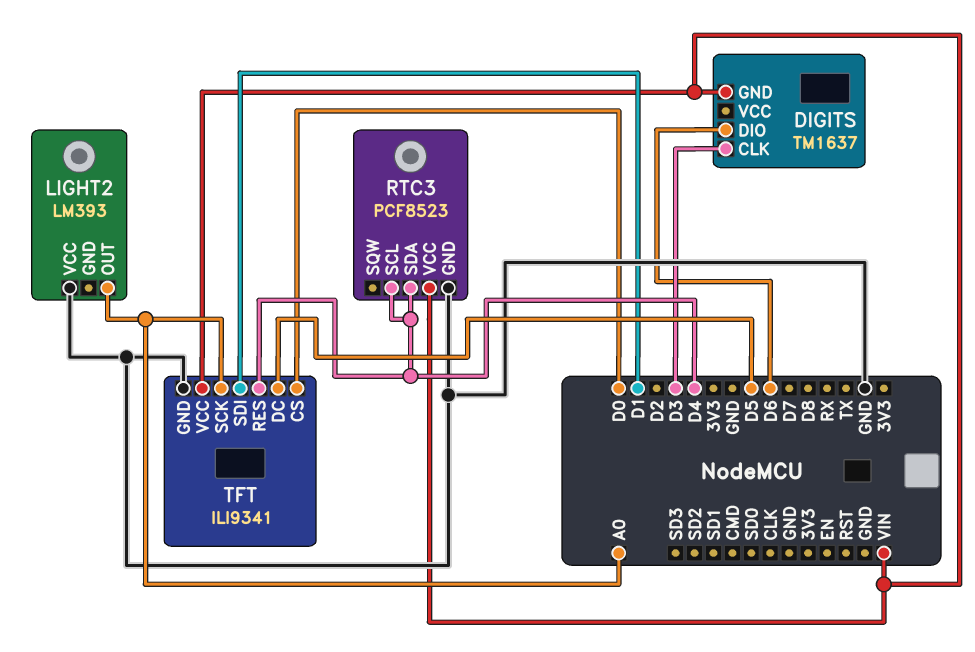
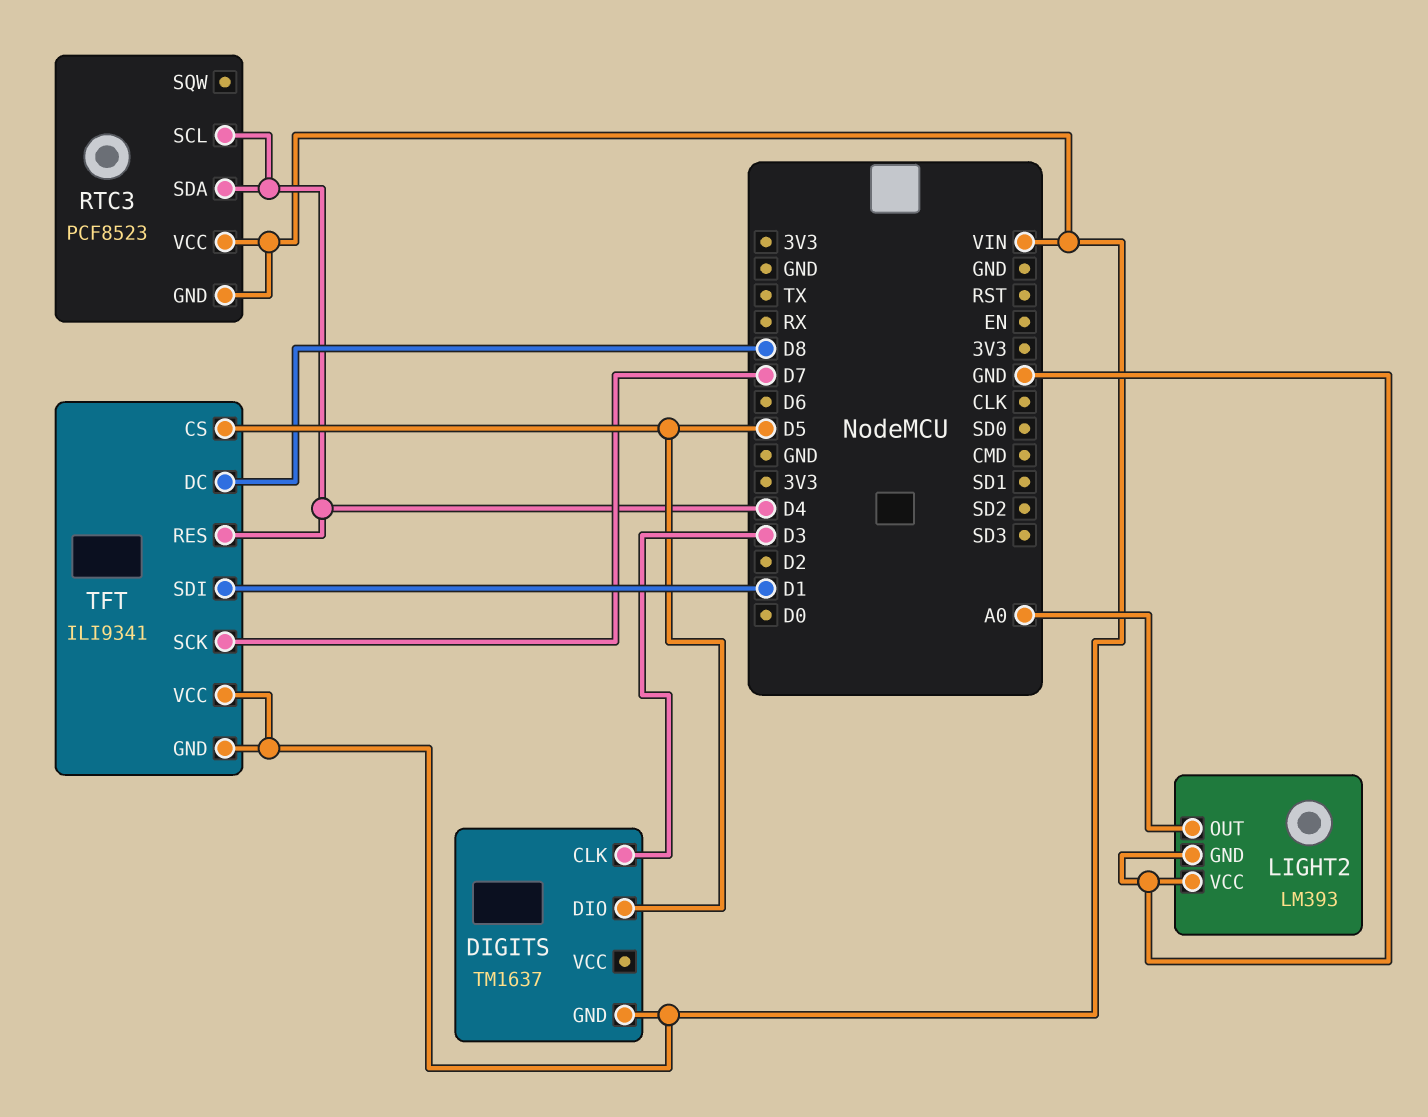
DIGITS pin DIO: D6 -> D5
LIGHT2 pin GND: none -> GND
RTC3 pin GND: GND -> VIN
TFT pin CS: D0 -> D5
TFT pin DC: D5 -> D8
TFT pin GND: GND -> VIN
TFT pin SCK: A0 -> D7

